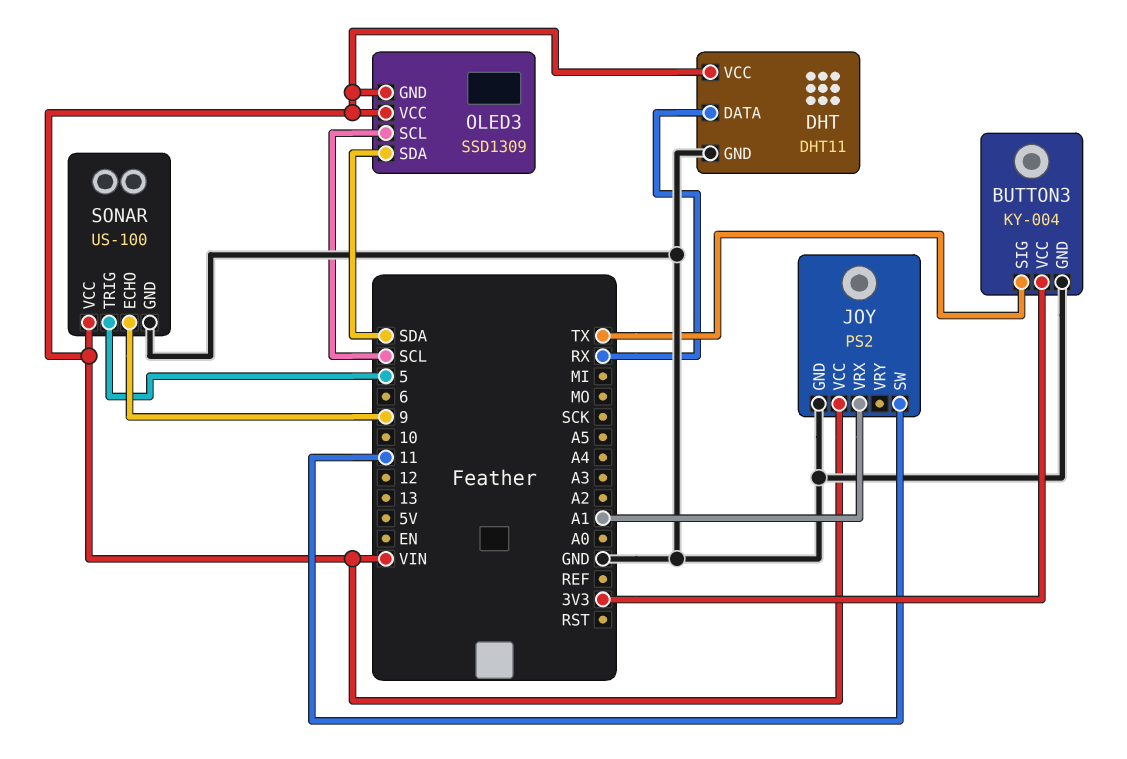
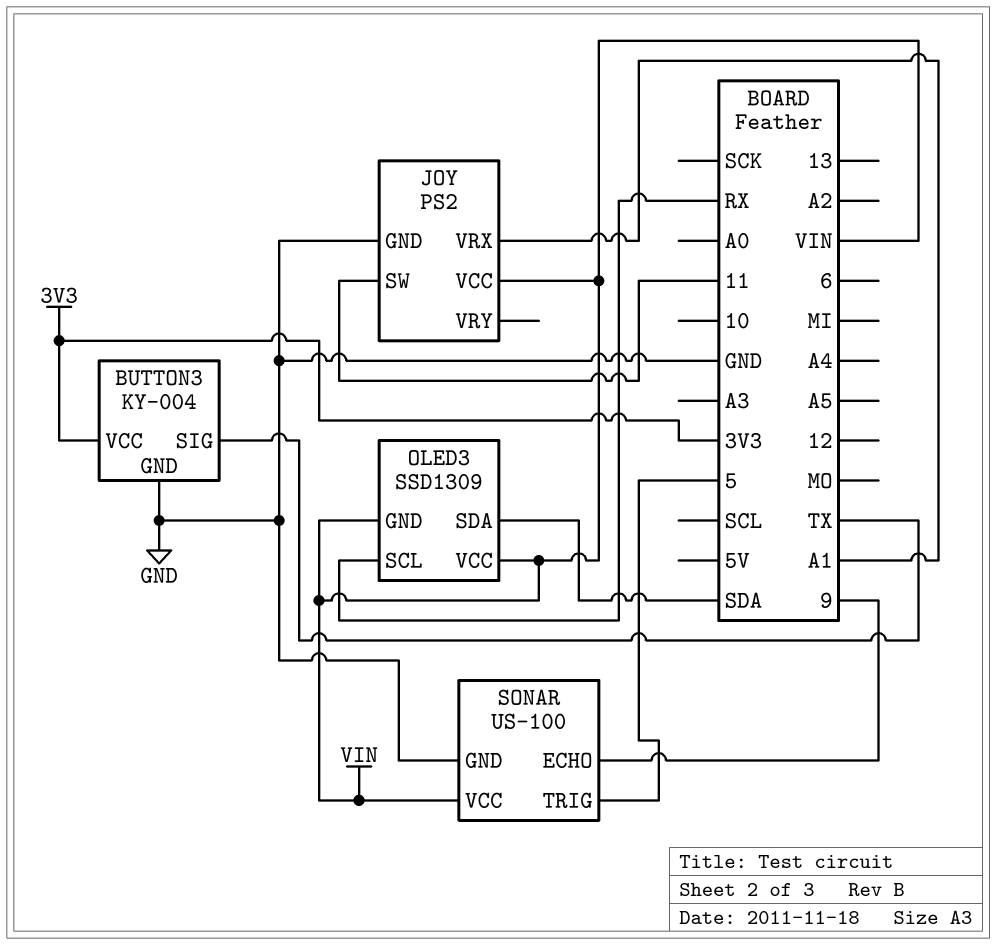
DHT: DHT11 -> none
DHT pin DATA: RX -> none
DHT pin GND: GND -> none
DHT pin VCC: VIN -> none
OLED3 pin SCL: SCL -> RX

